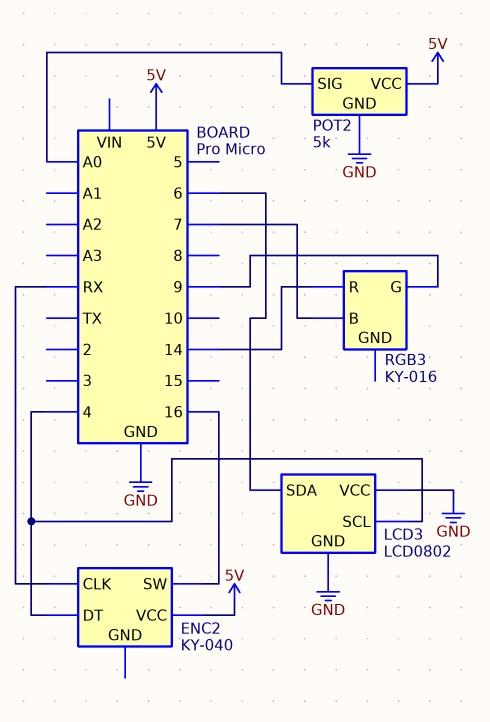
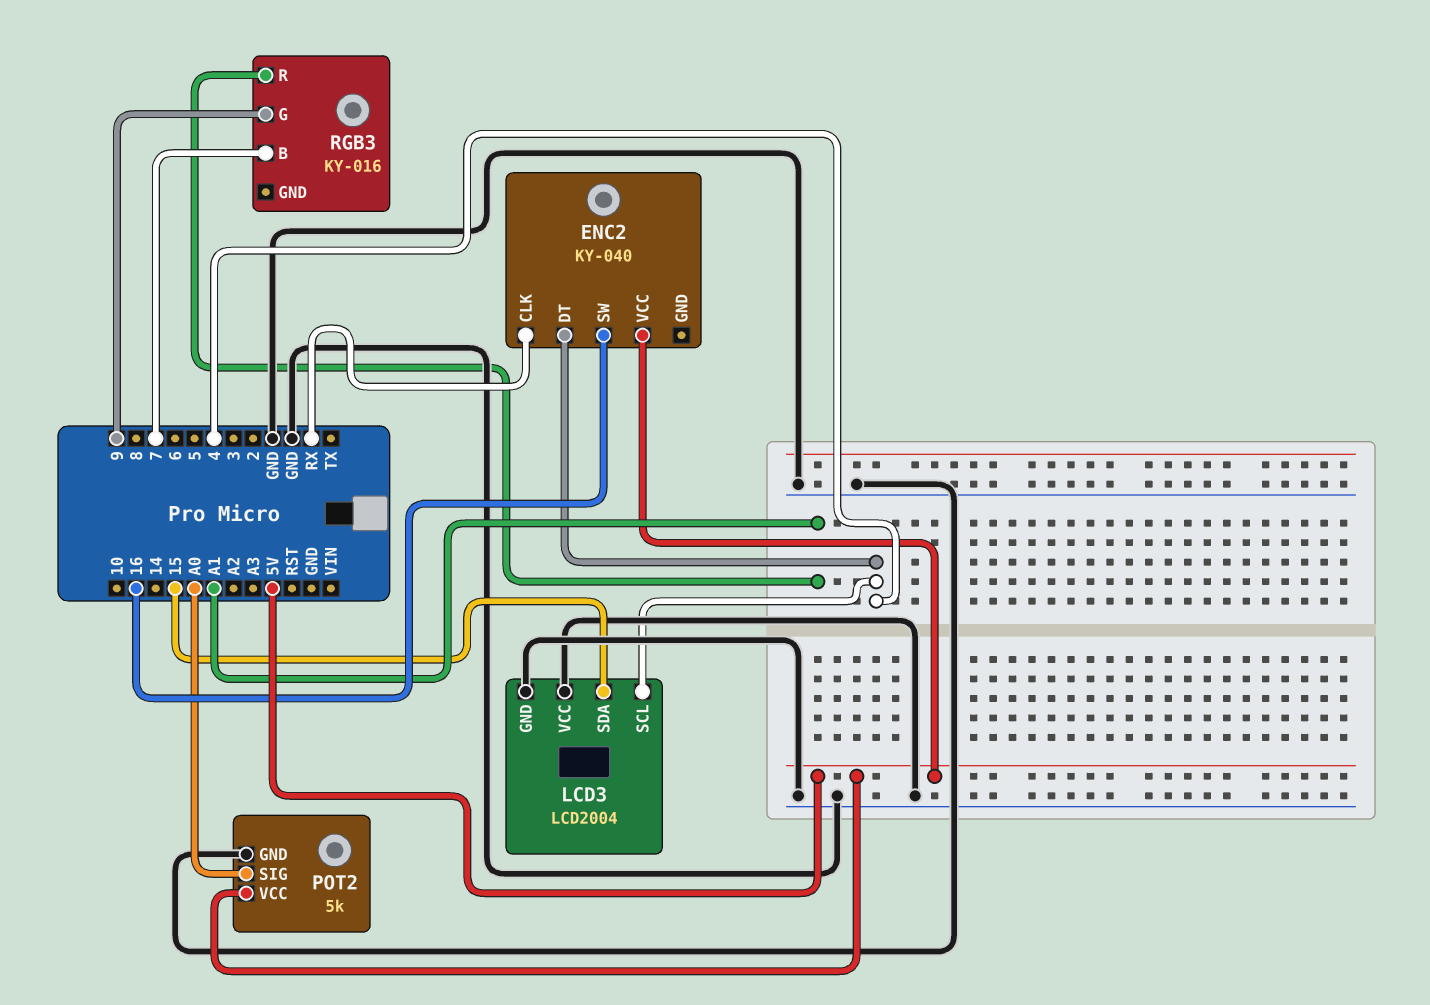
LCD3: LCD0802 -> LCD2004
LCD3 pin SDA: 6 -> 15
RGB3 pin R: 14 -> A1

